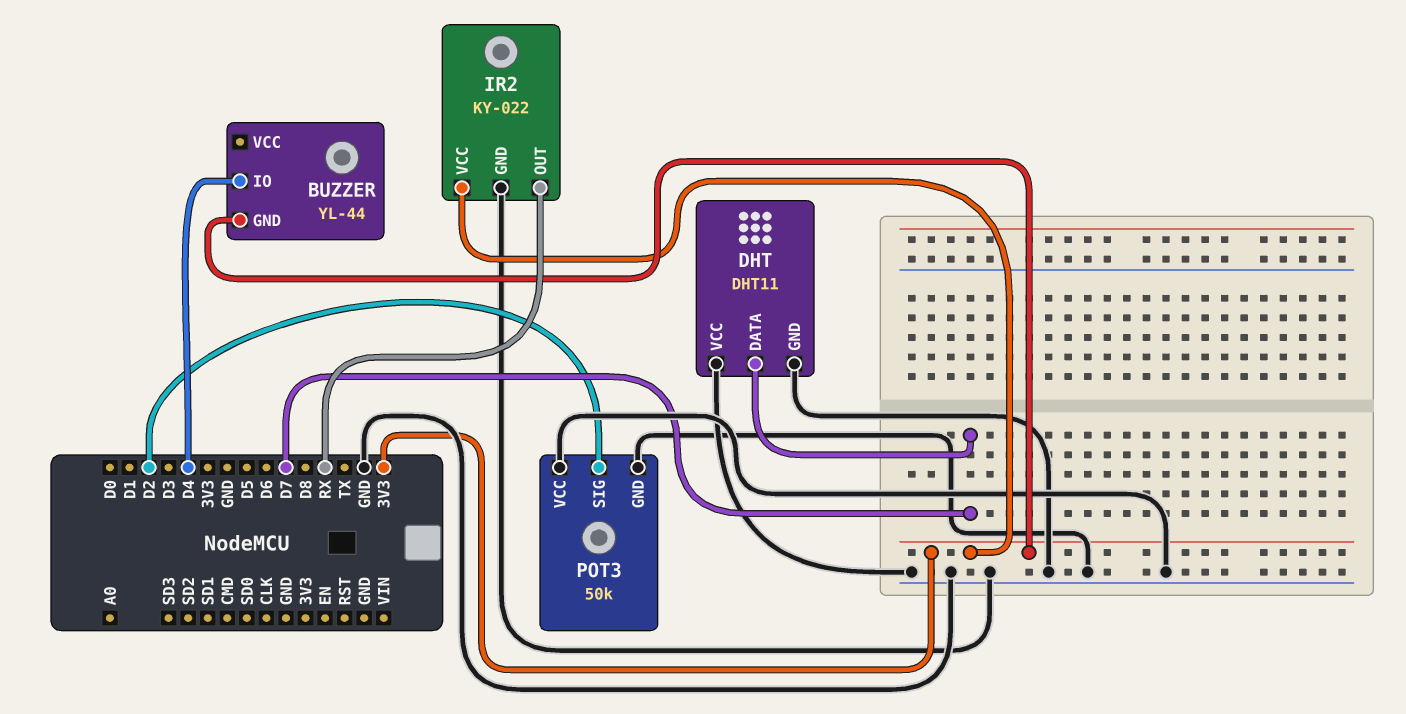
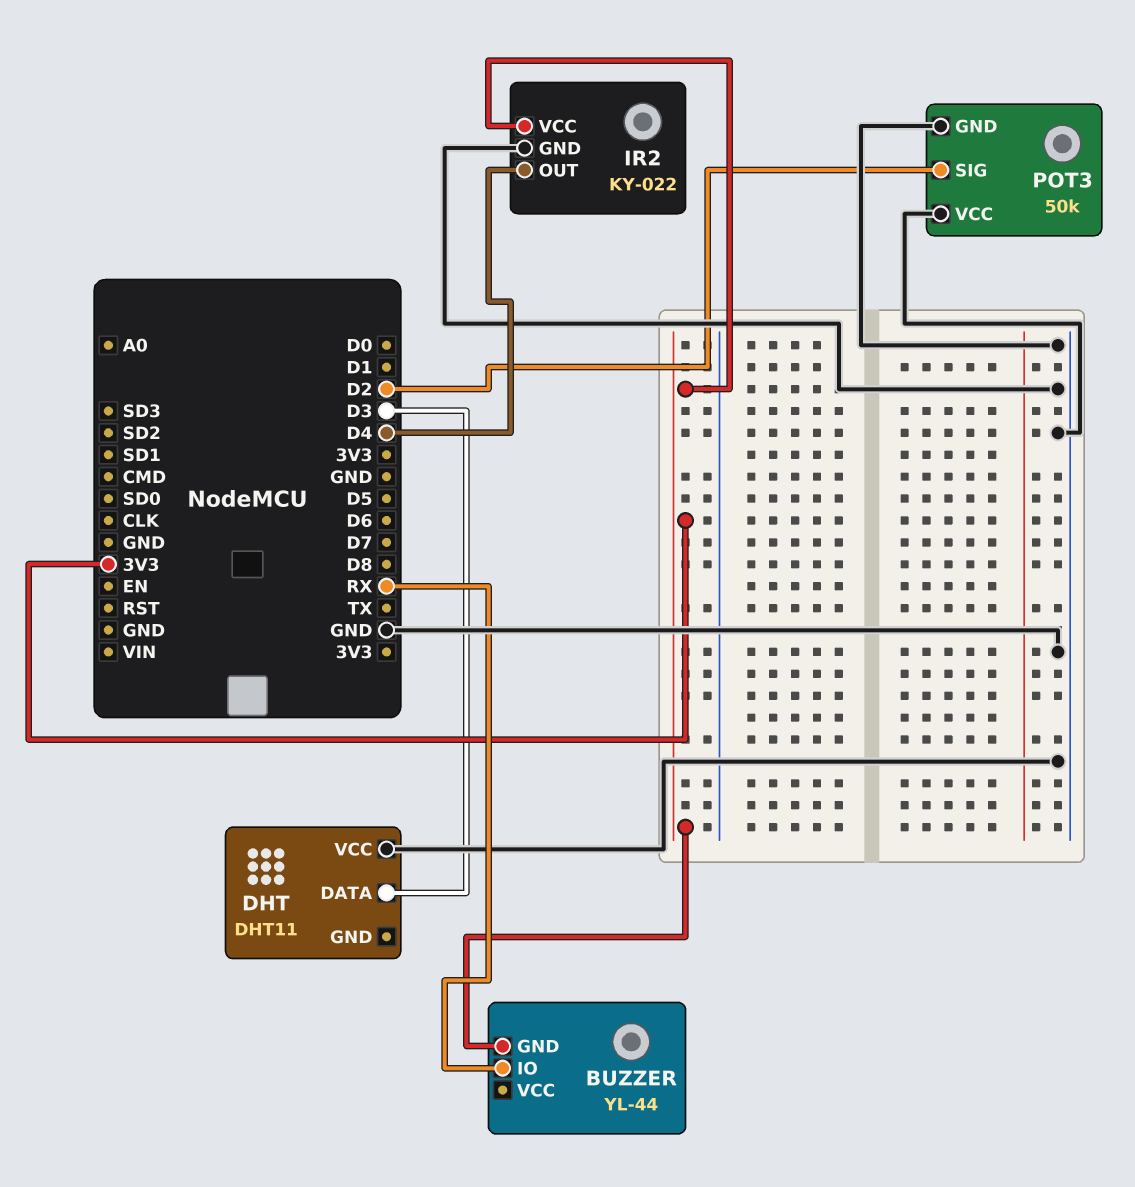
BUZZER pin IO: D4 -> RX
DHT pin DATA: D7 -> D3
DHT pin GND: GND -> none
IR2 pin OUT: RX -> D4

